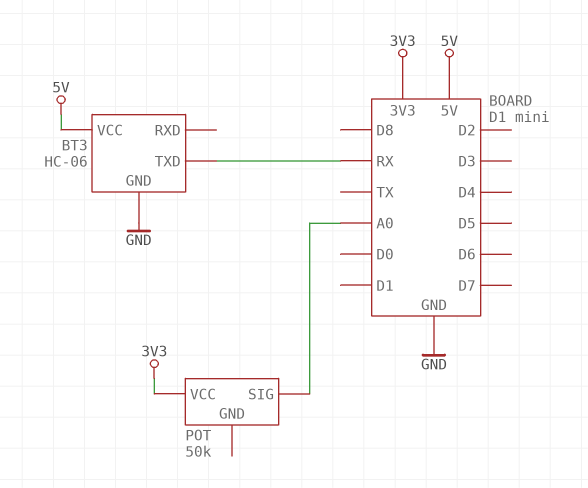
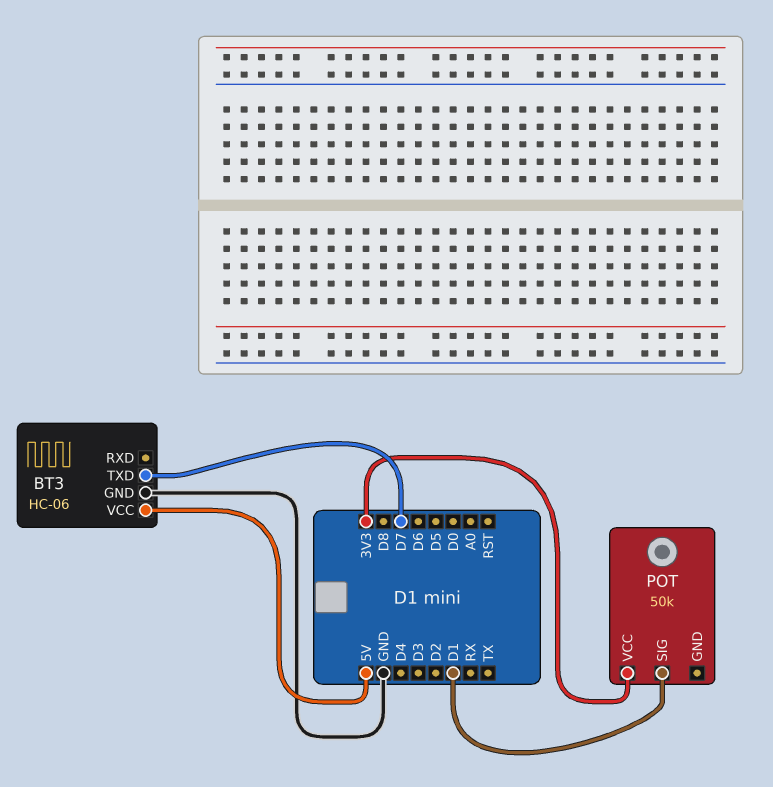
BT3 pin TXD: RX -> D7
POT pin SIG: A0 -> D1

